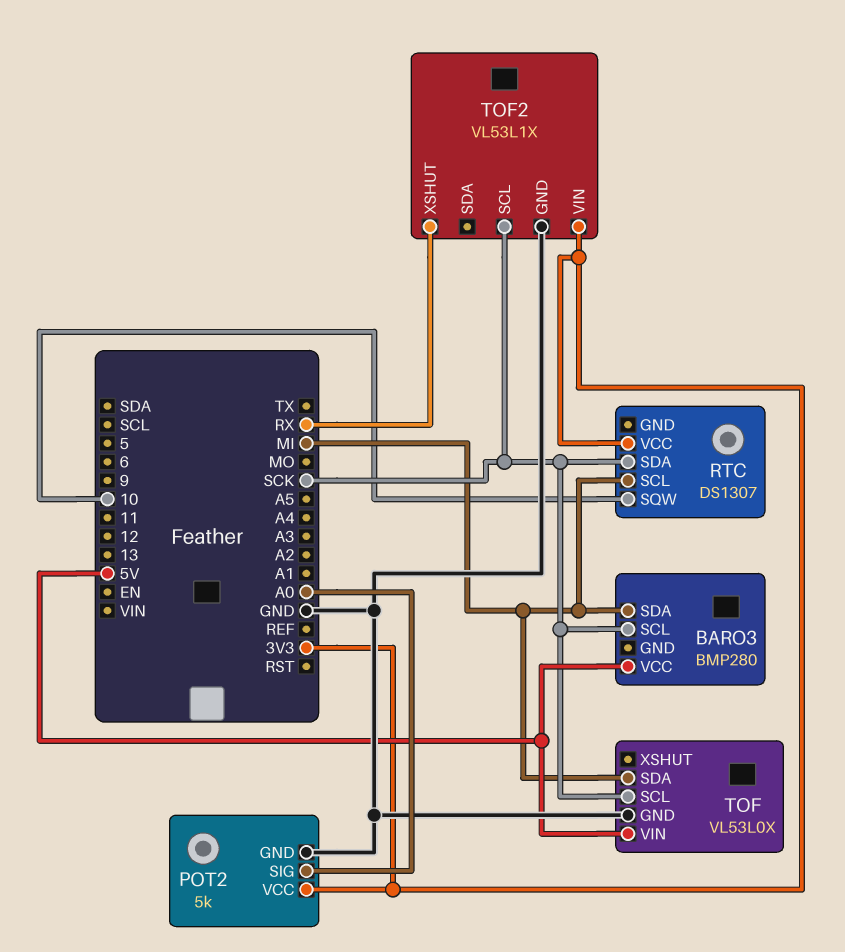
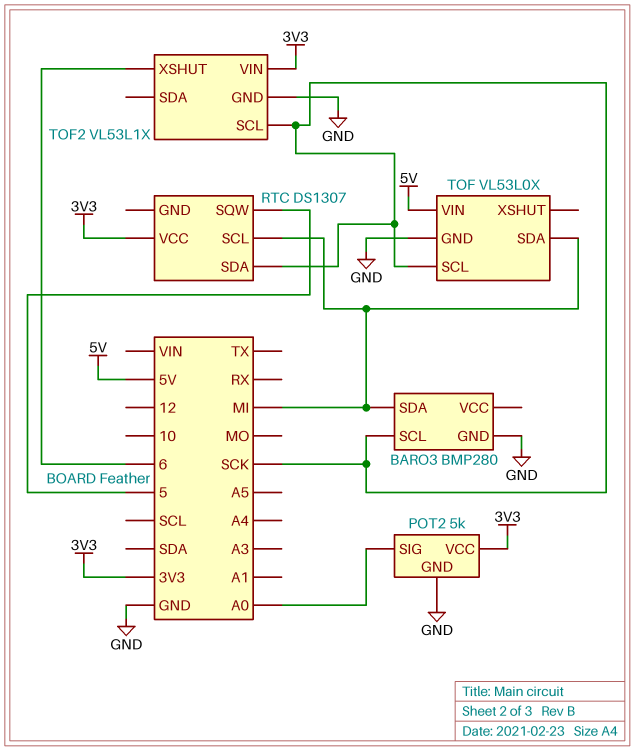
BARO3 pin GND: none -> GND
BARO3 pin VCC: 5V -> none
RTC pin SQW: 10 -> 5
TOF2 pin XSHUT: RX -> 6

